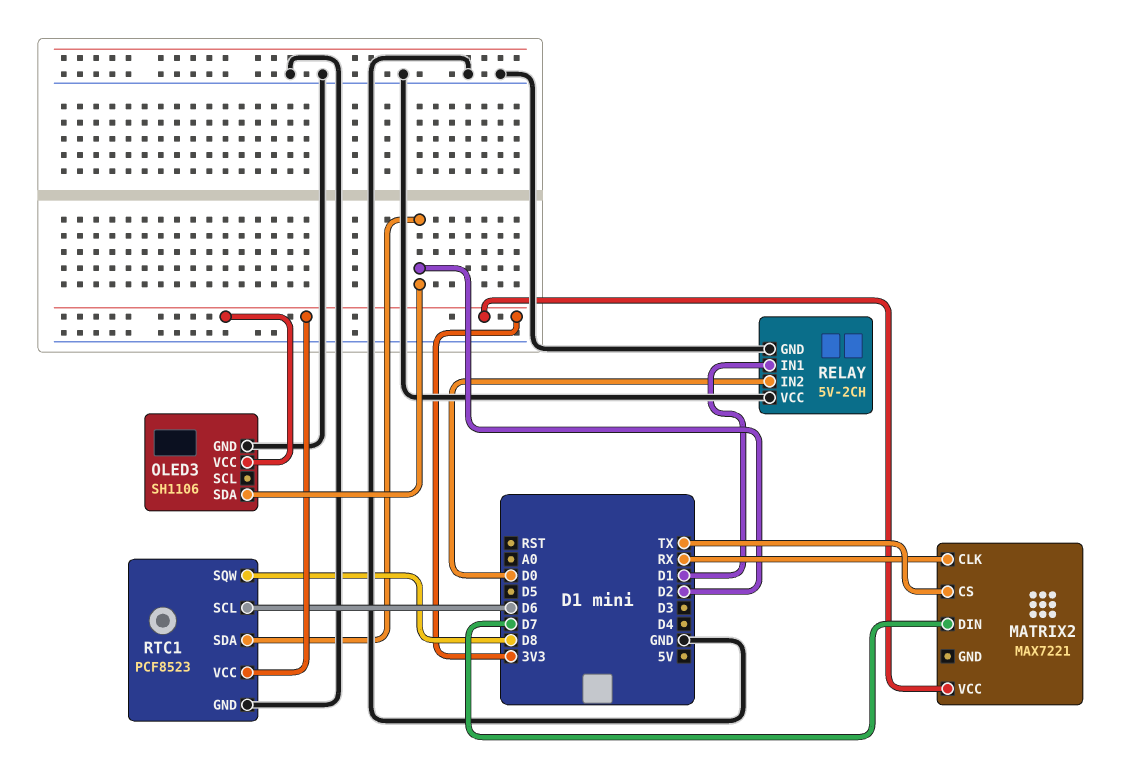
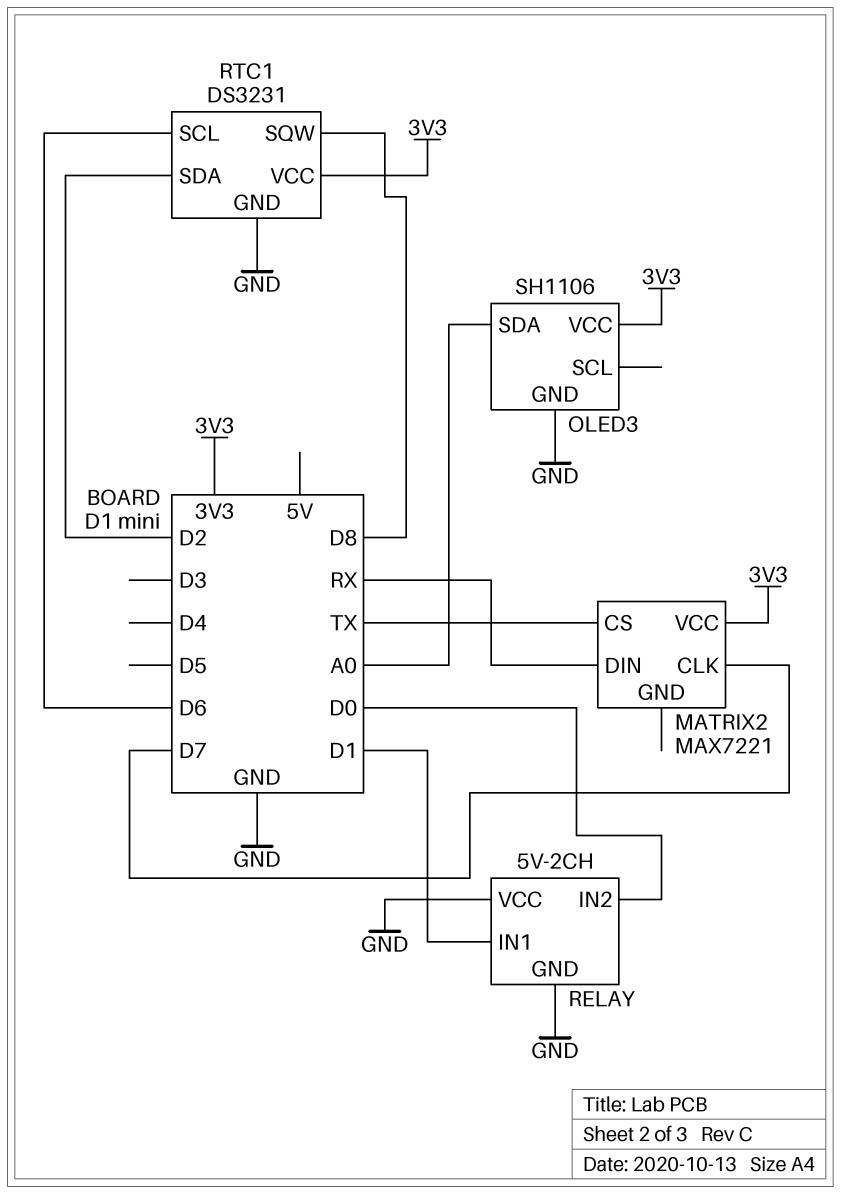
MATRIX2 pin CLK: RX -> D7
MATRIX2 pin DIN: D7 -> RX
OLED3 pin SDA: D2 -> A0
RTC1: PCF8523 -> DS3231

